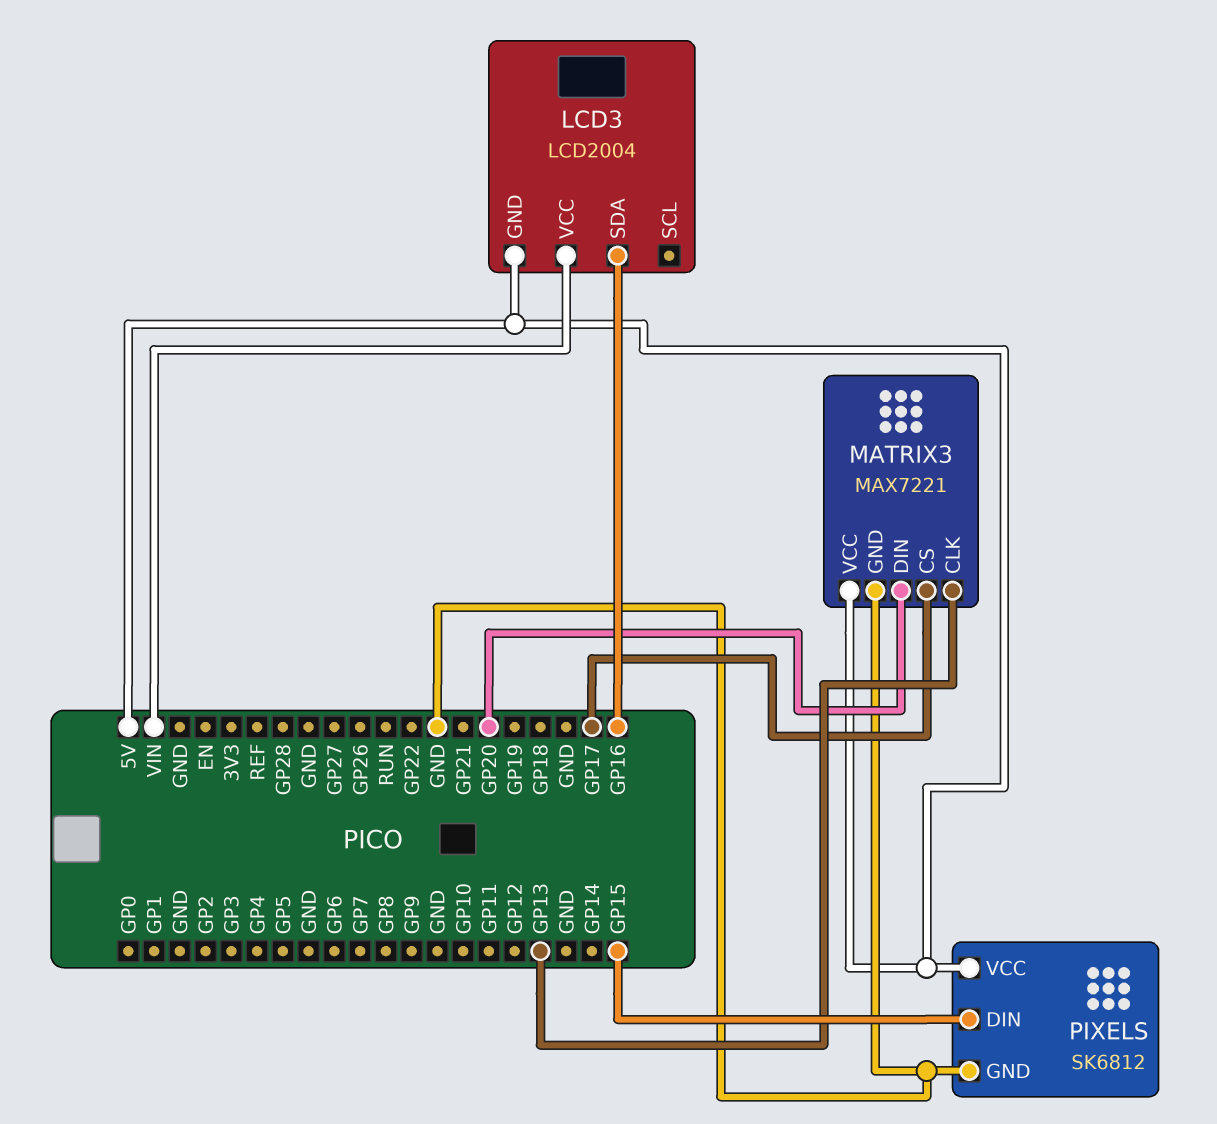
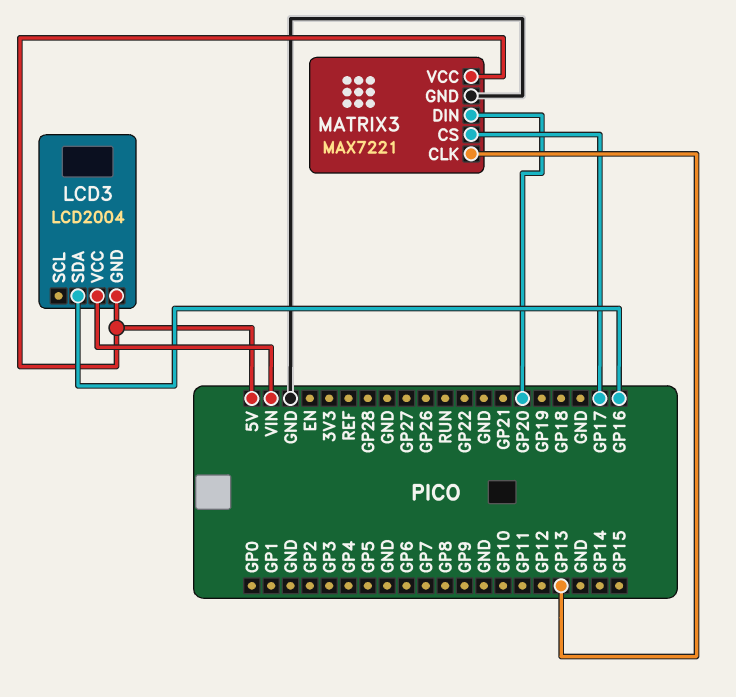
PIXELS: SK6812 -> none
PIXELS pin DIN: GP15 -> none
PIXELS pin GND: GND -> none
PIXELS pin VCC: 5V -> none

